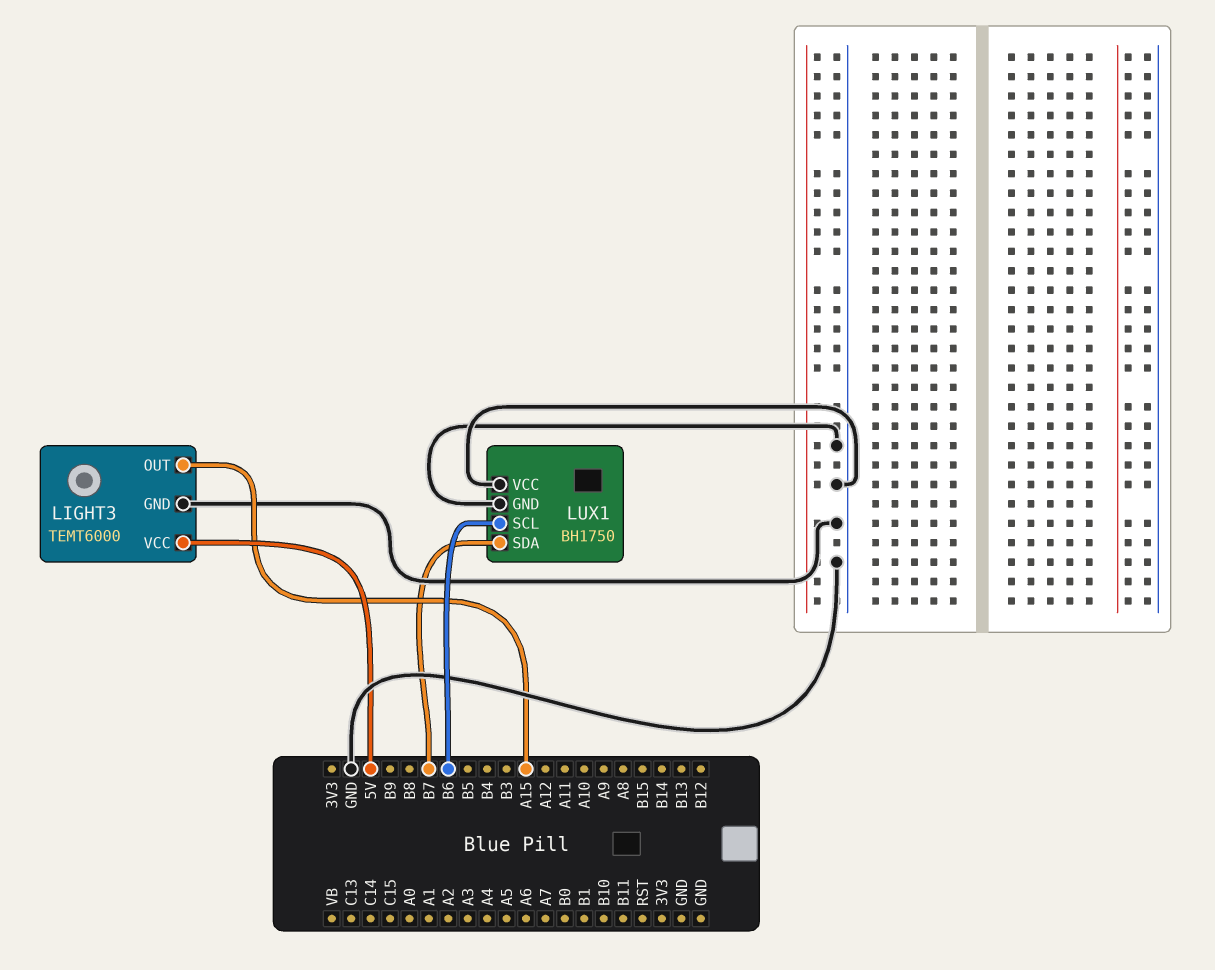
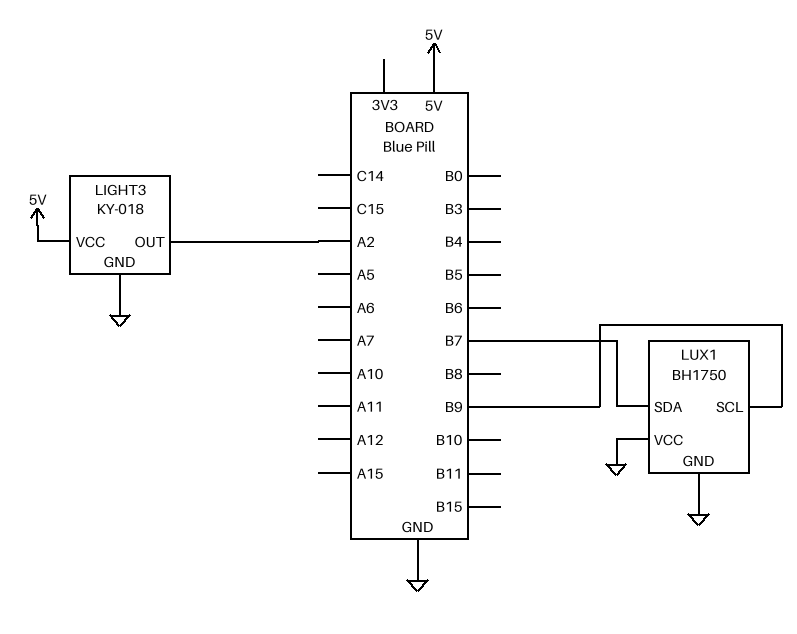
LIGHT3: TEMT6000 -> KY-018
LIGHT3 pin OUT: A15 -> A2
LUX1 pin SCL: B6 -> B9

